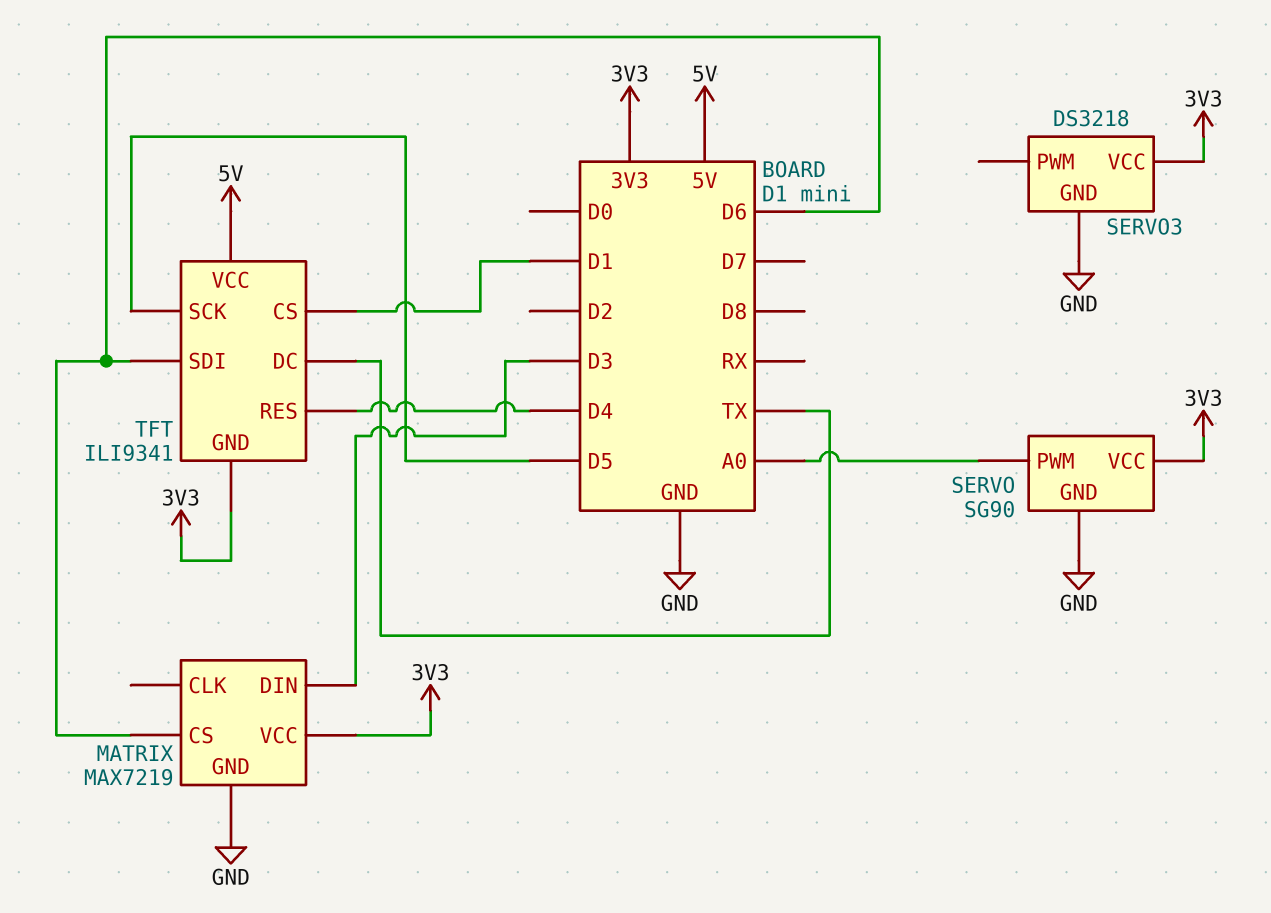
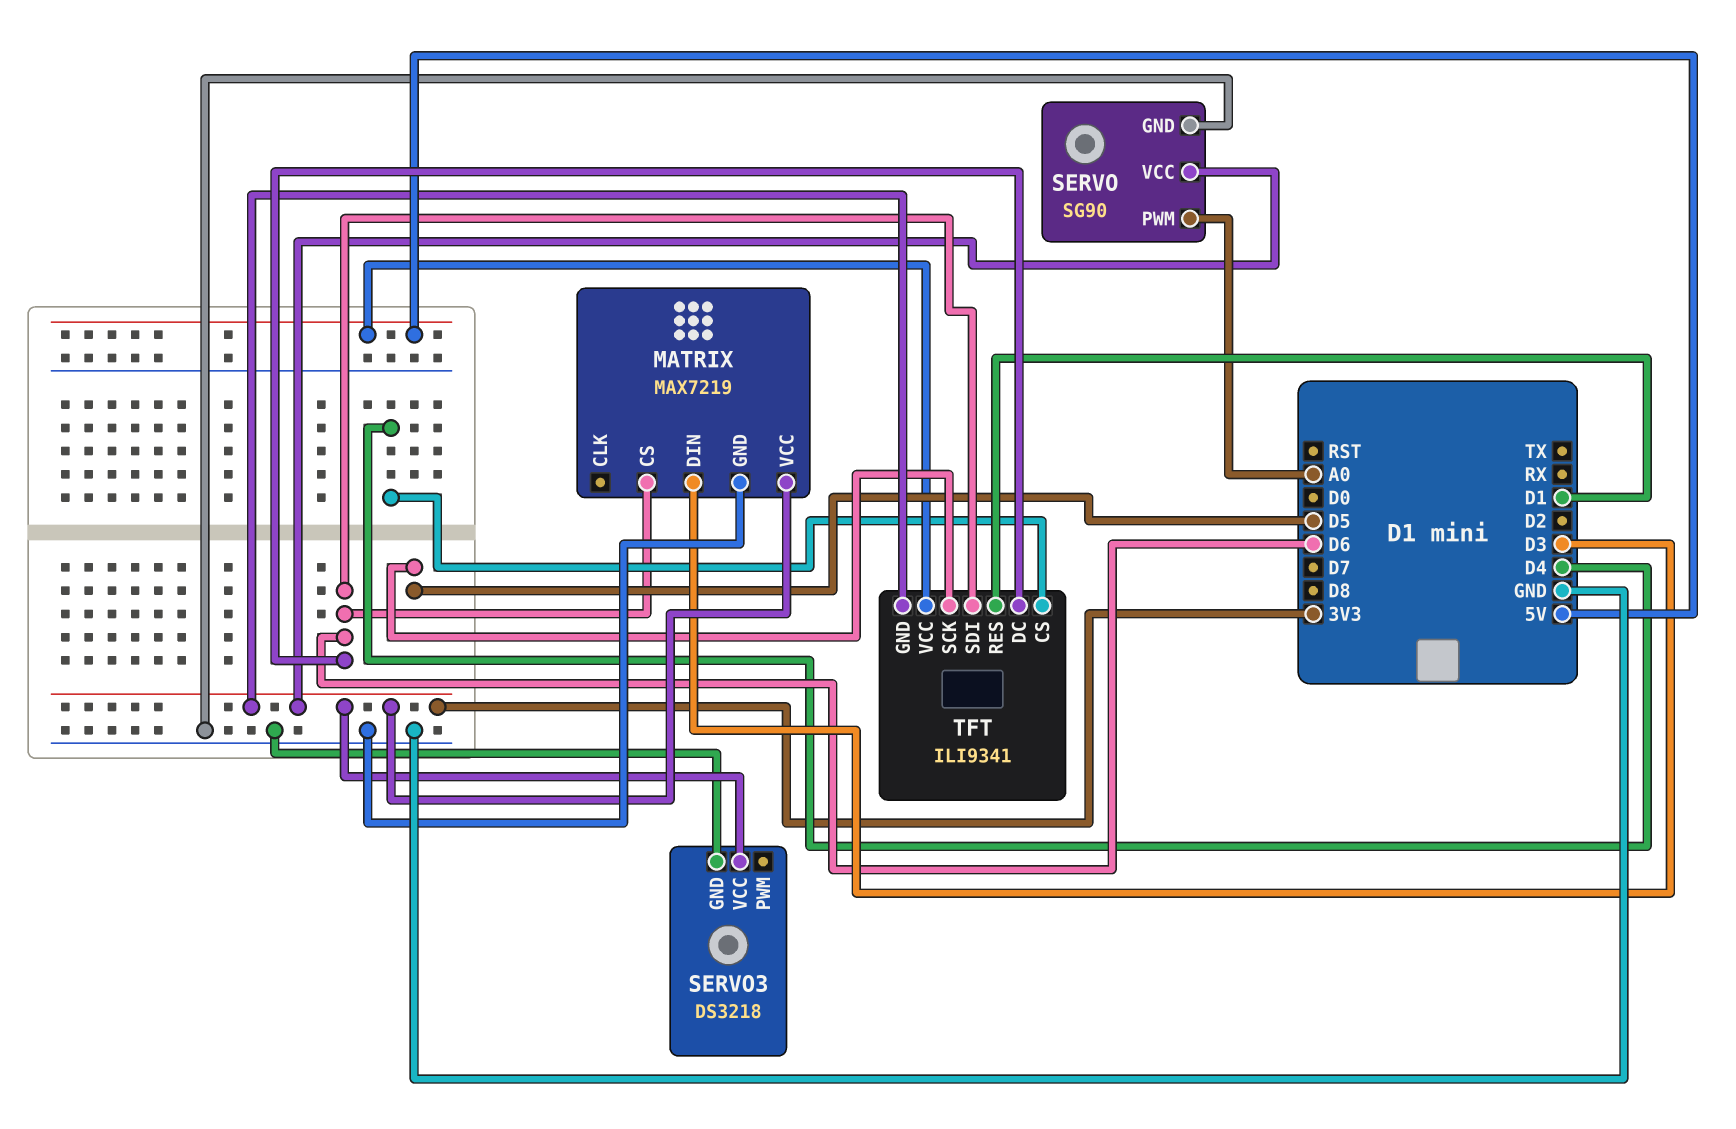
TFT pin CS: D1 -> D4
TFT pin DC: TX -> D6
TFT pin RES: D4 -> D1

